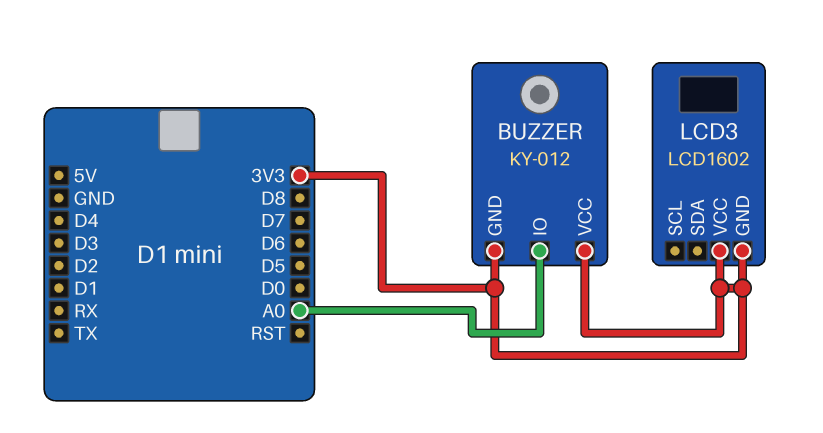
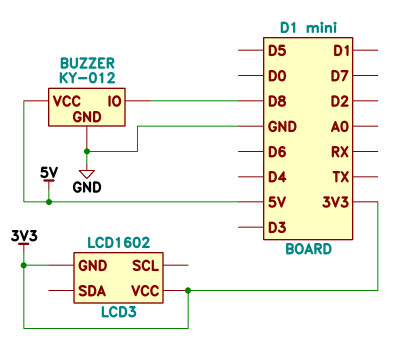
BUZZER pin GND: 3V3 -> GND
BUZZER pin IO: A0 -> D8
BUZZER pin VCC: 3V3 -> 5V

